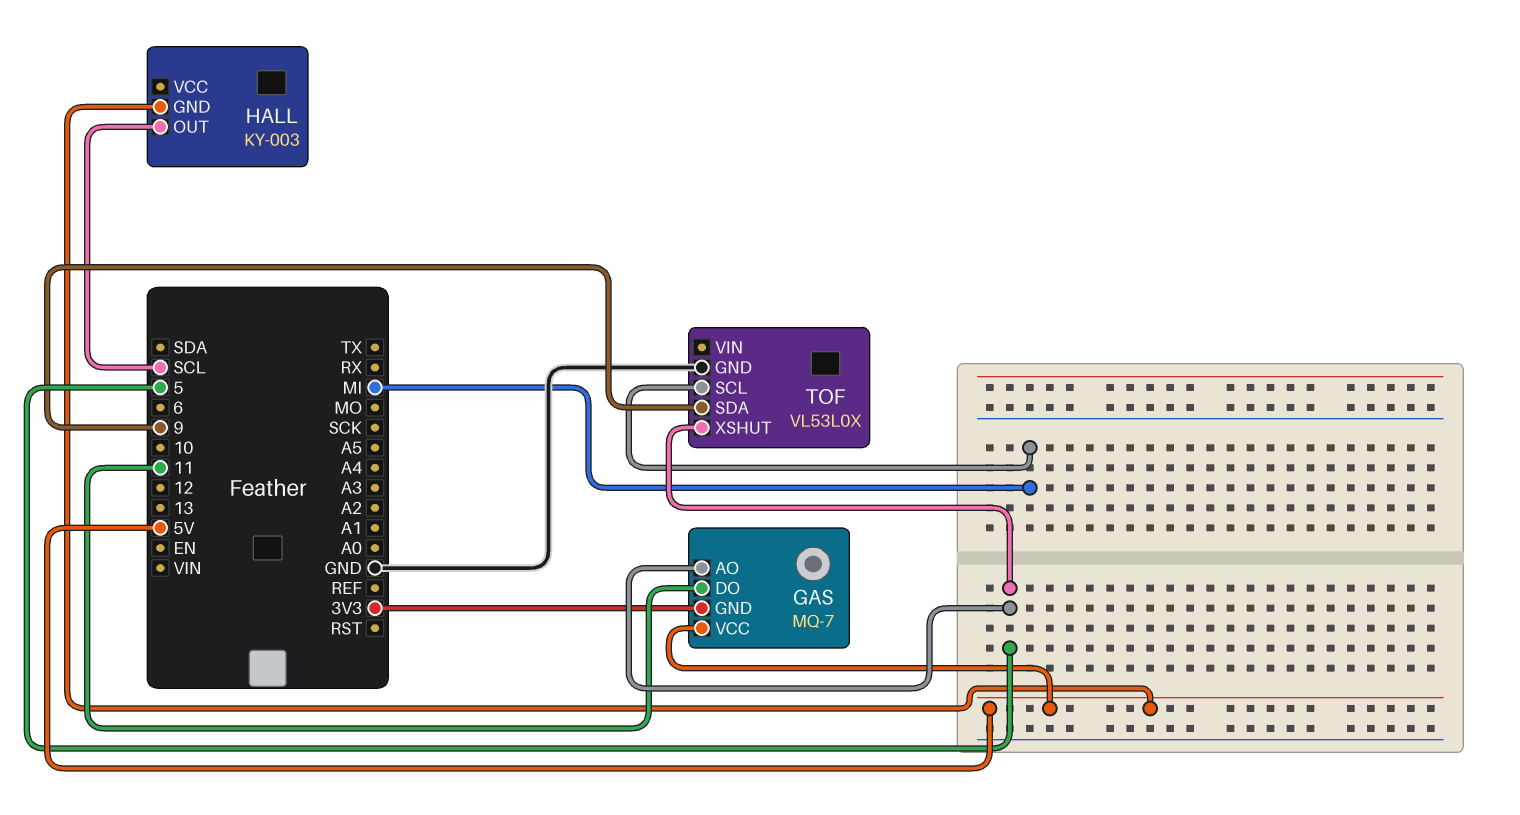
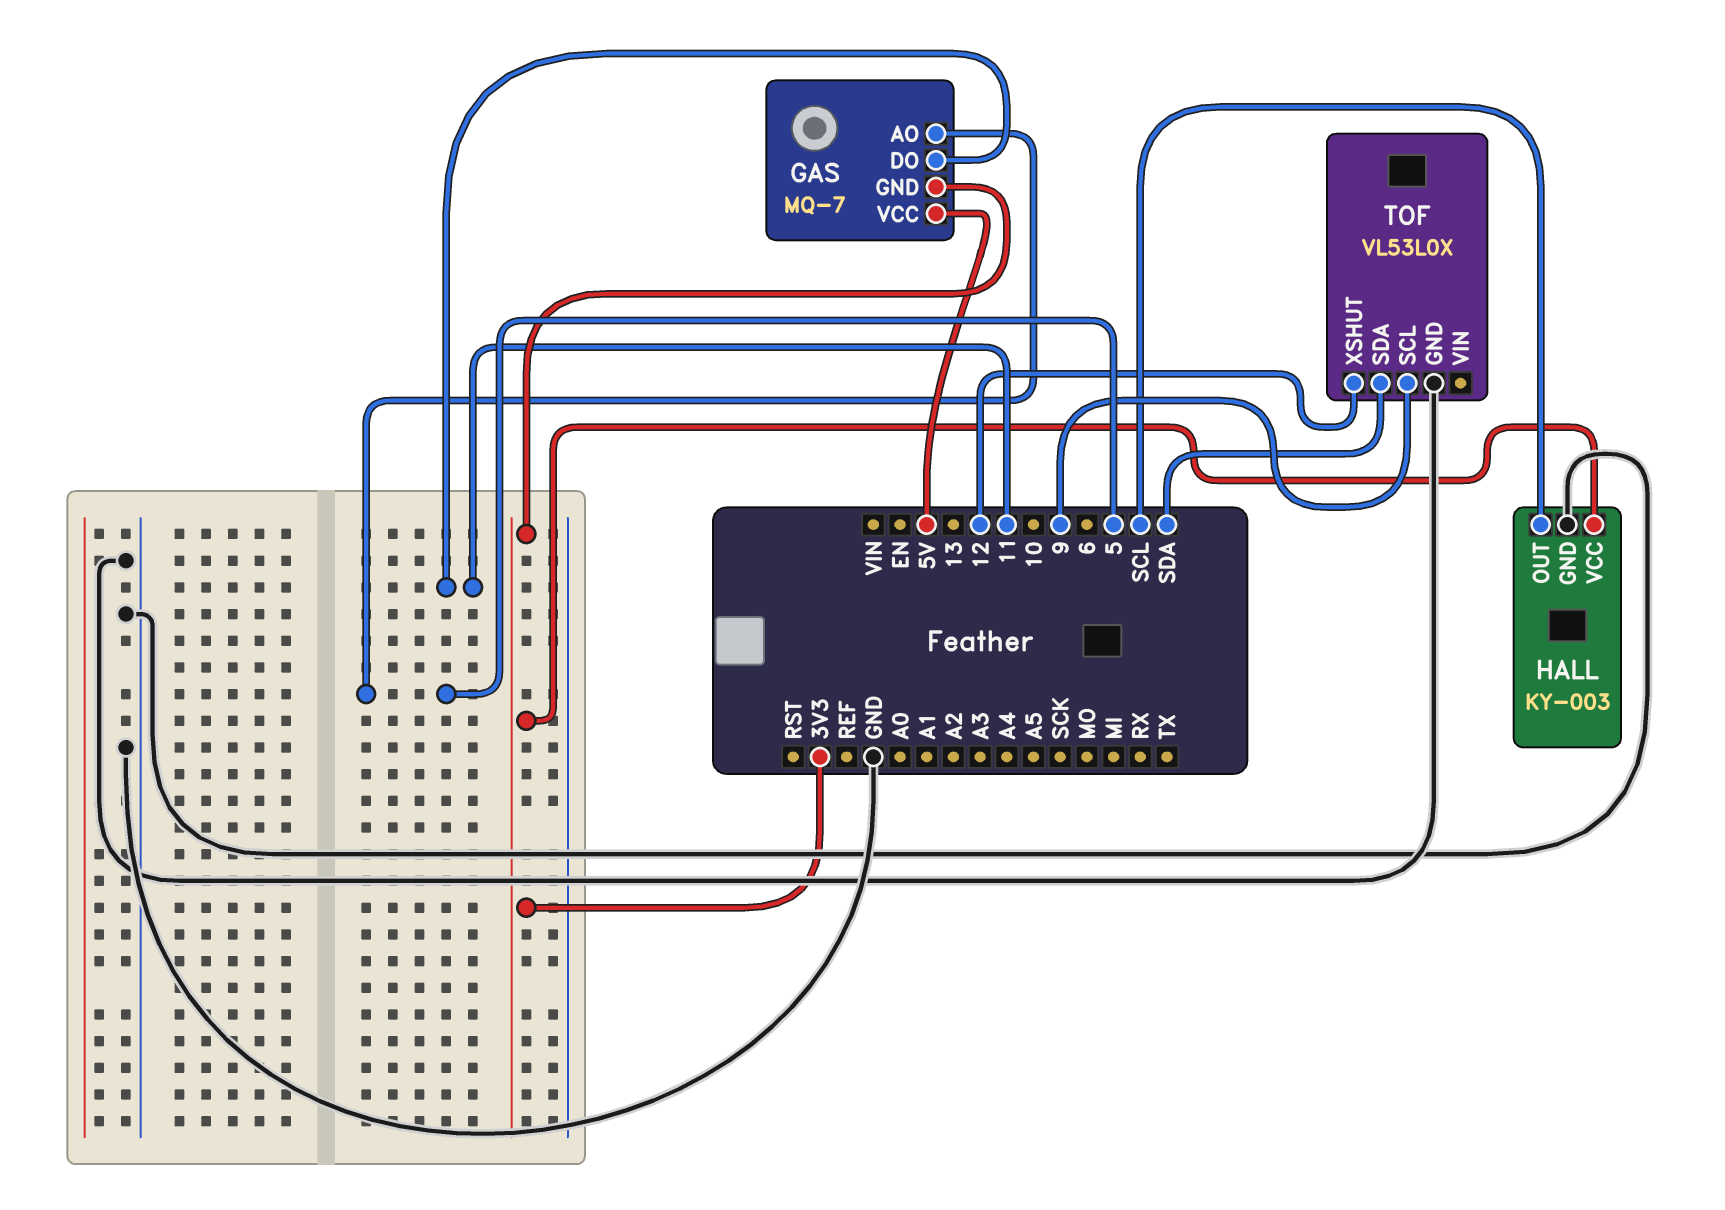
HALL pin GND: 5V -> GND
HALL pin VCC: none -> 3V3
TOF pin SCL: MI -> 9
TOF pin SDA: 9 -> SDA
TOF pin XSHUT: 5 -> 12

